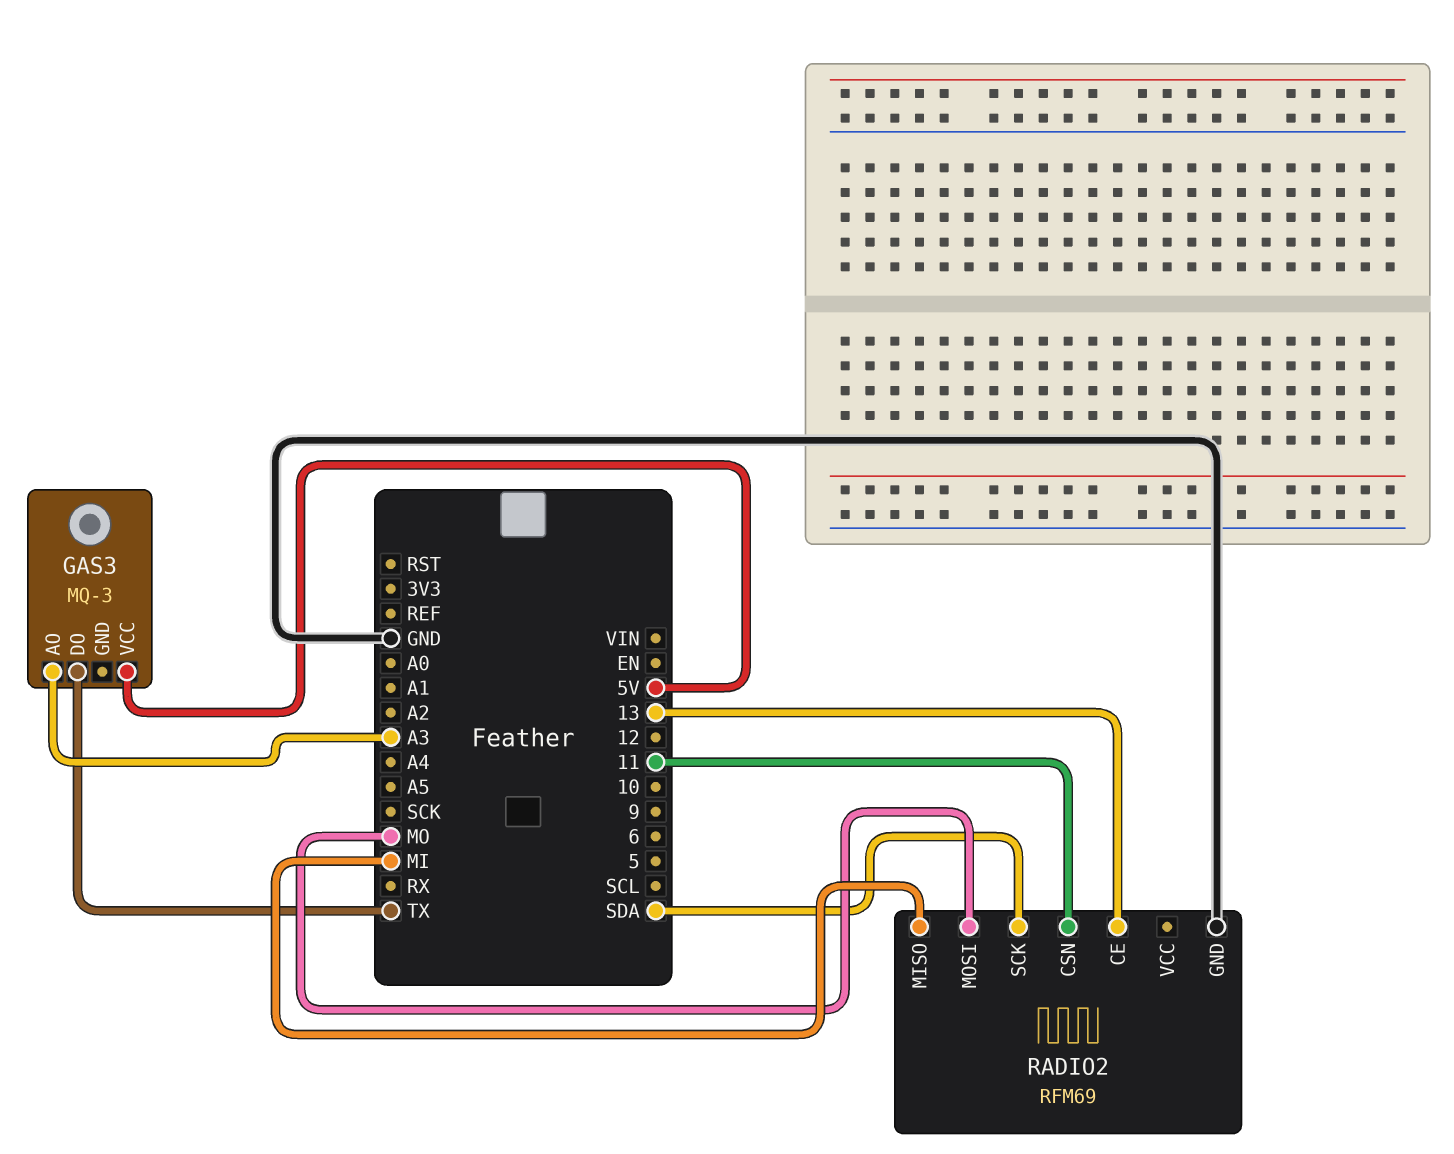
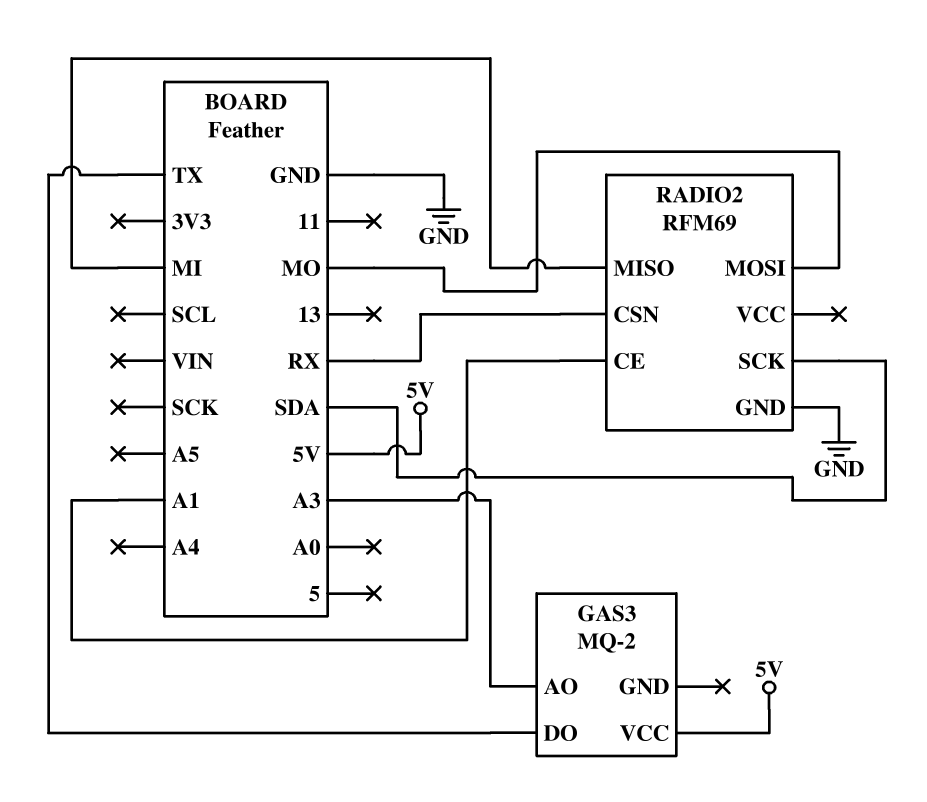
GAS3: MQ-3 -> MQ-2
RADIO2 pin CE: 13 -> A1
RADIO2 pin CSN: 11 -> RX

